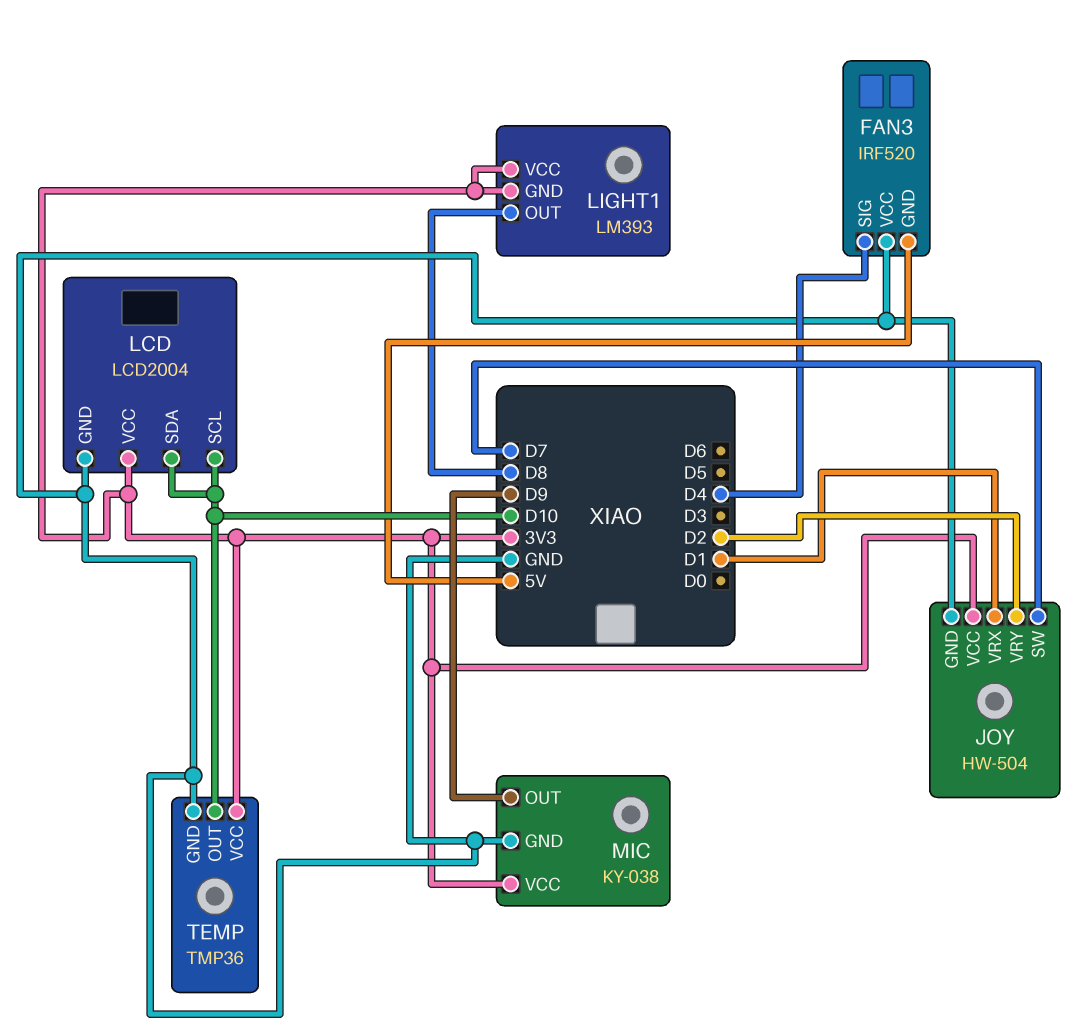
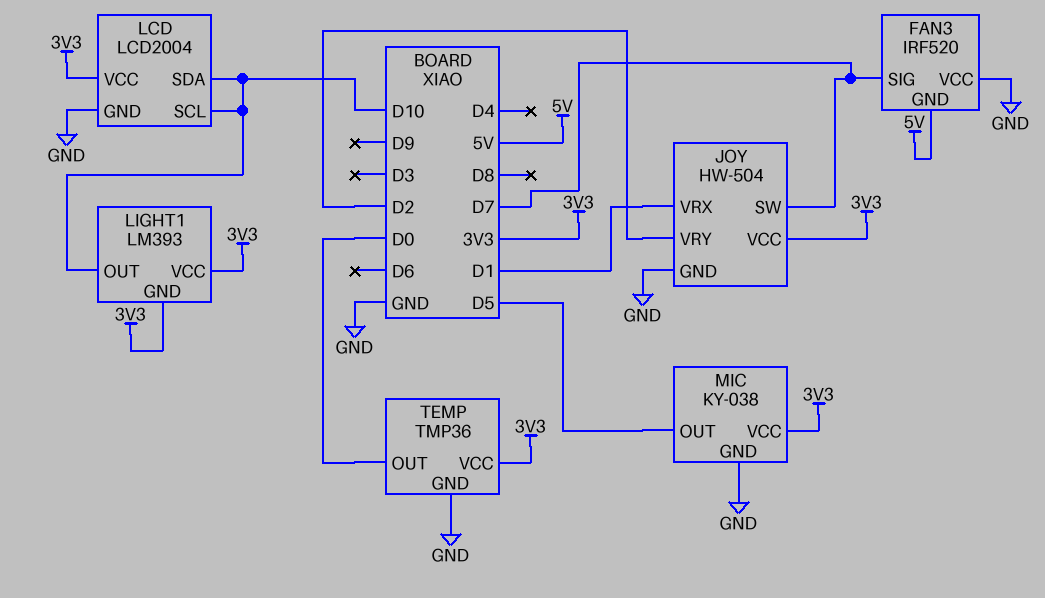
FAN3 pin SIG: D4 -> D7
LIGHT1 pin OUT: D8 -> D10
MIC pin OUT: D9 -> D5
TEMP pin OUT: D10 -> D0

